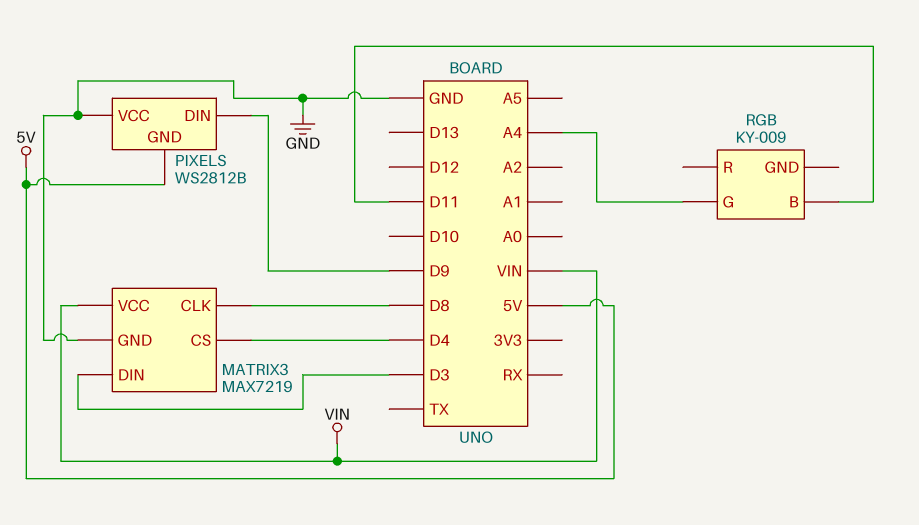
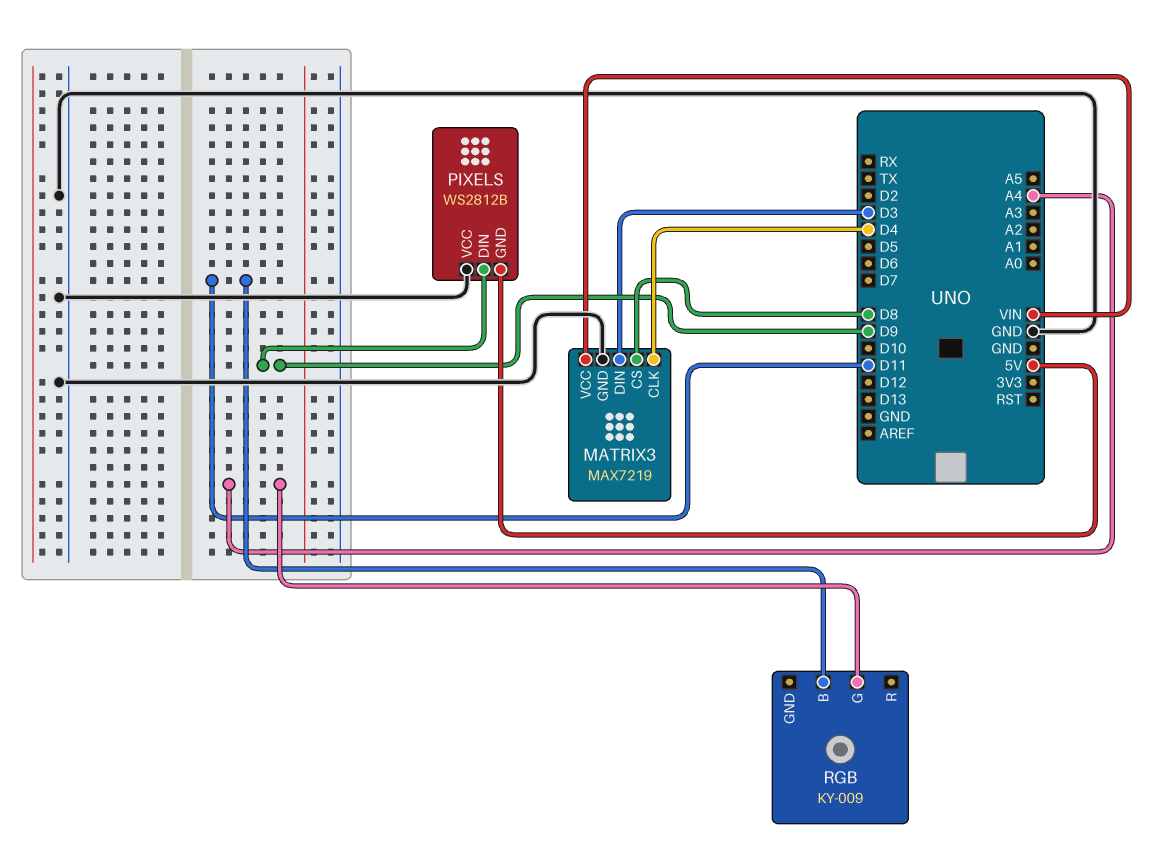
MATRIX3 pin CLK: D8 -> D4
MATRIX3 pin CS: D4 -> D8

